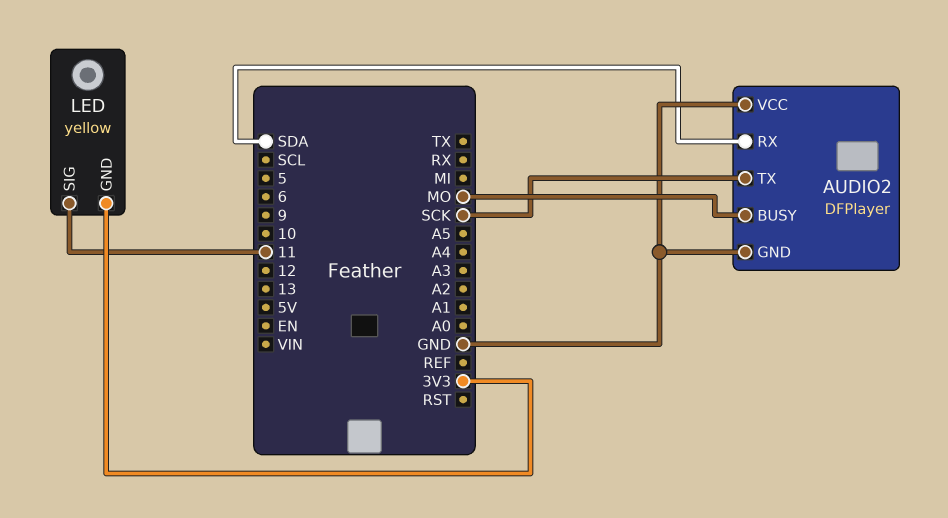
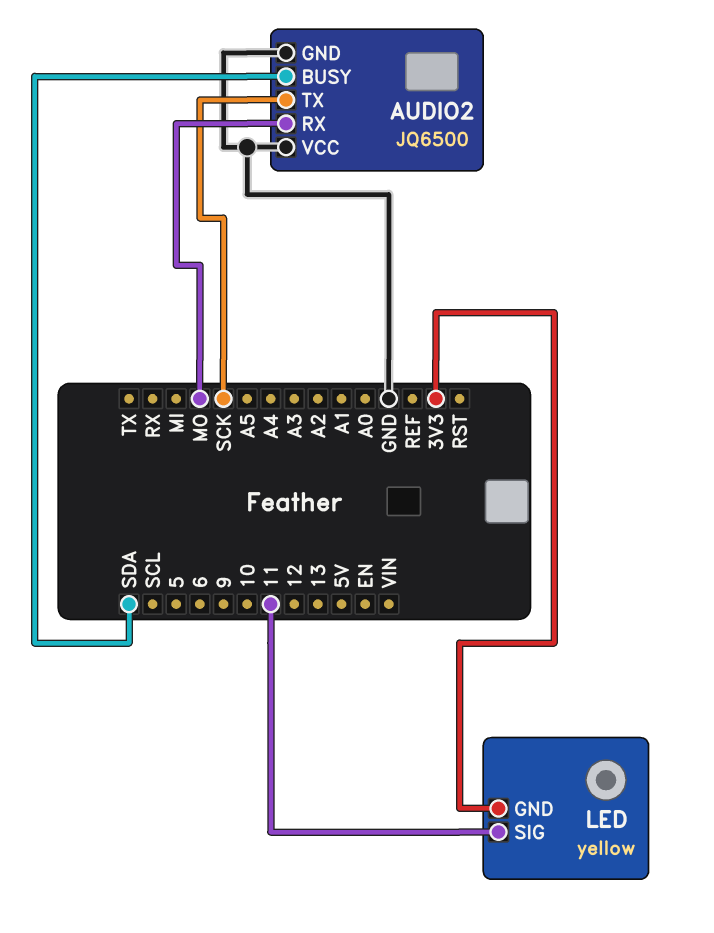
AUDIO2: DFPlayer -> JQ6500
AUDIO2 pin BUSY: MO -> SDA
AUDIO2 pin RX: SDA -> MO

